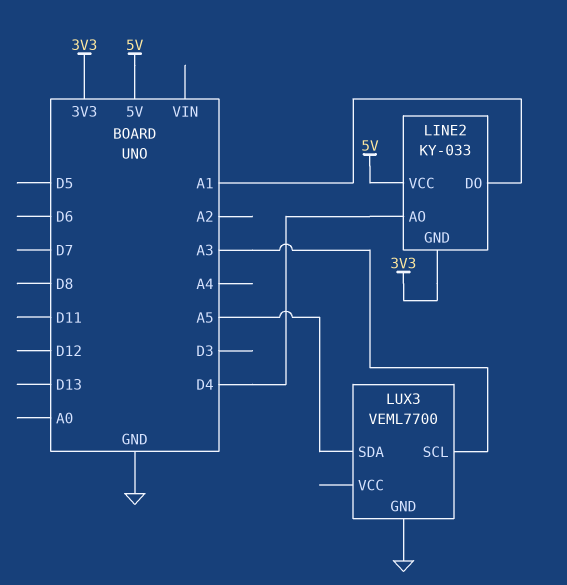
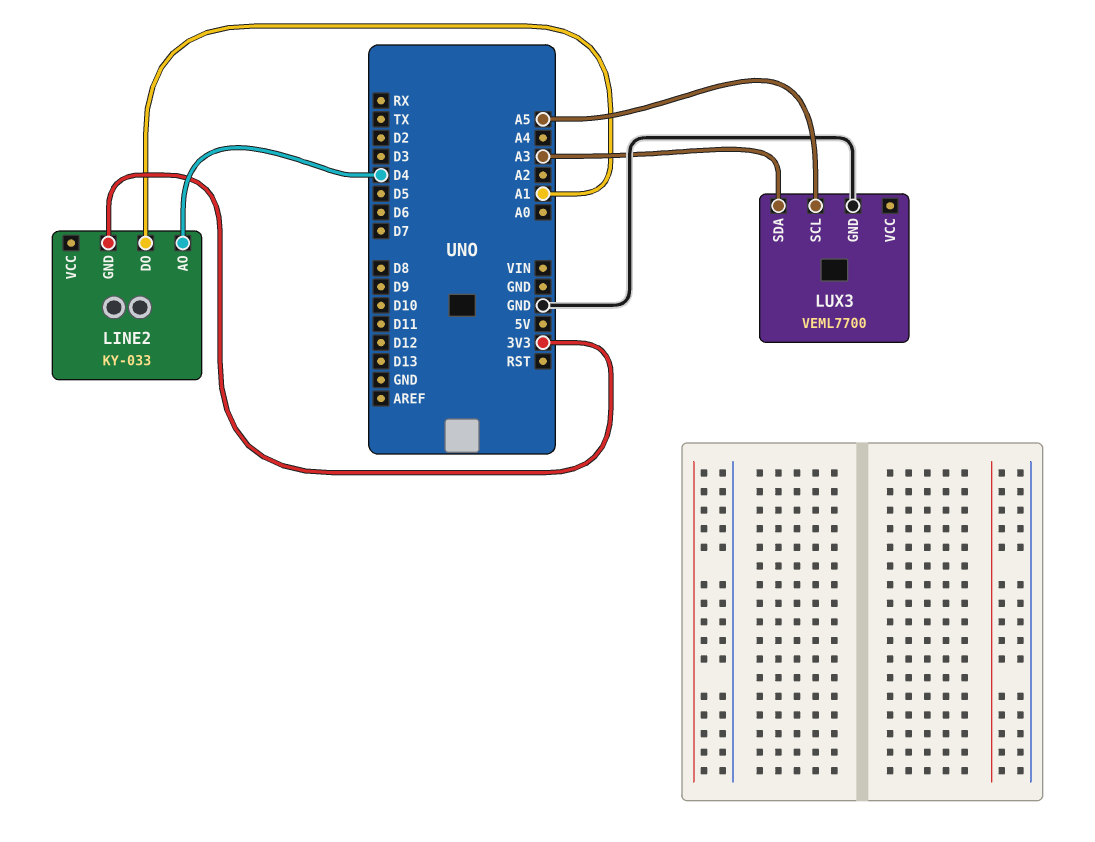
LINE2 pin VCC: 5V -> none
LUX3 pin SCL: A3 -> A5
LUX3 pin SDA: A5 -> A3

